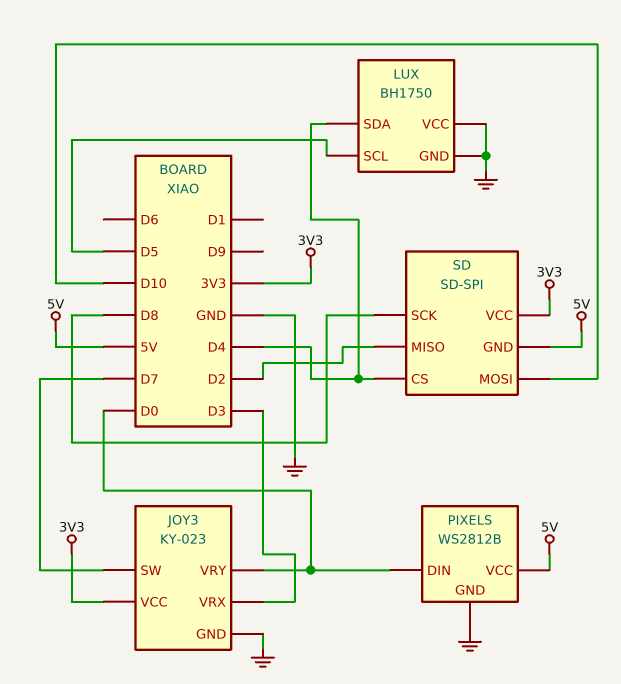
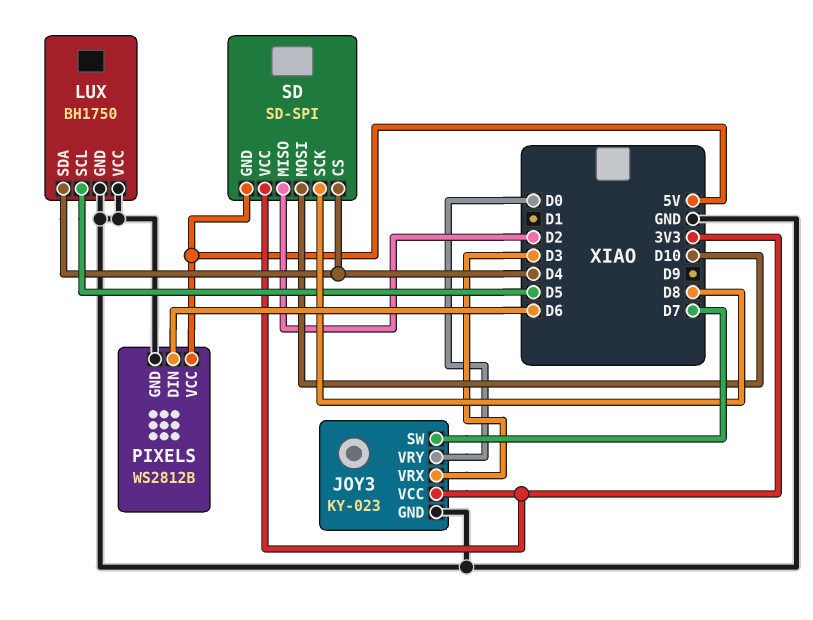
PIXELS pin DIN: D0 -> D6

